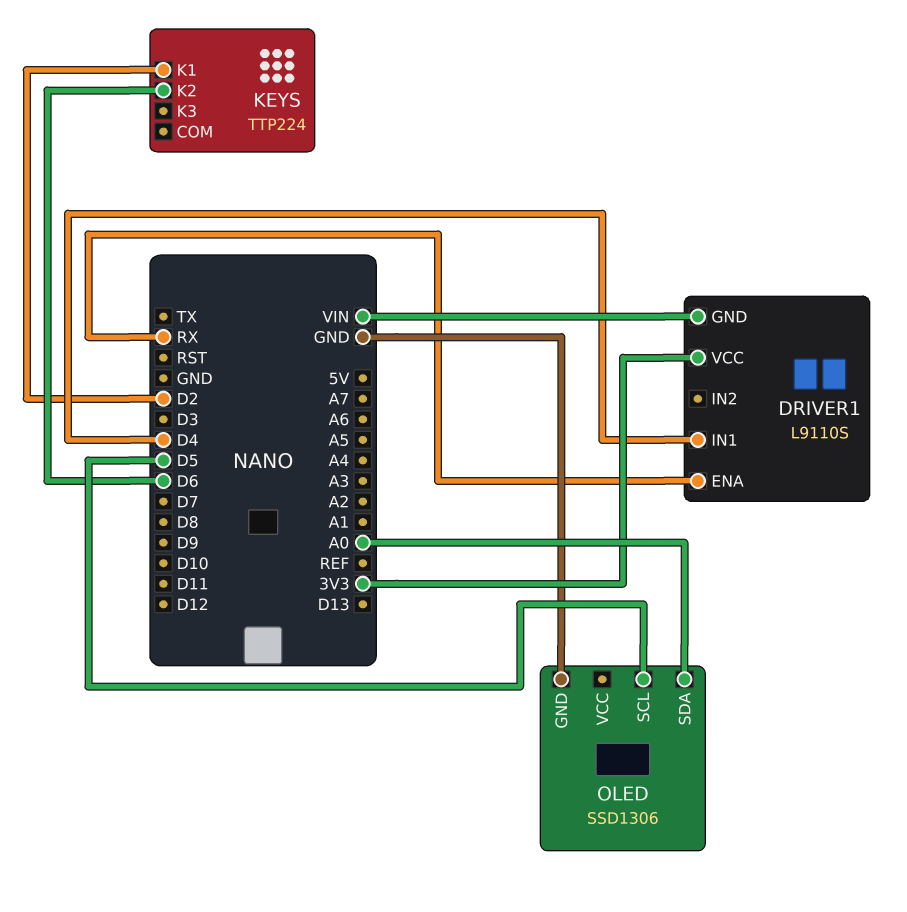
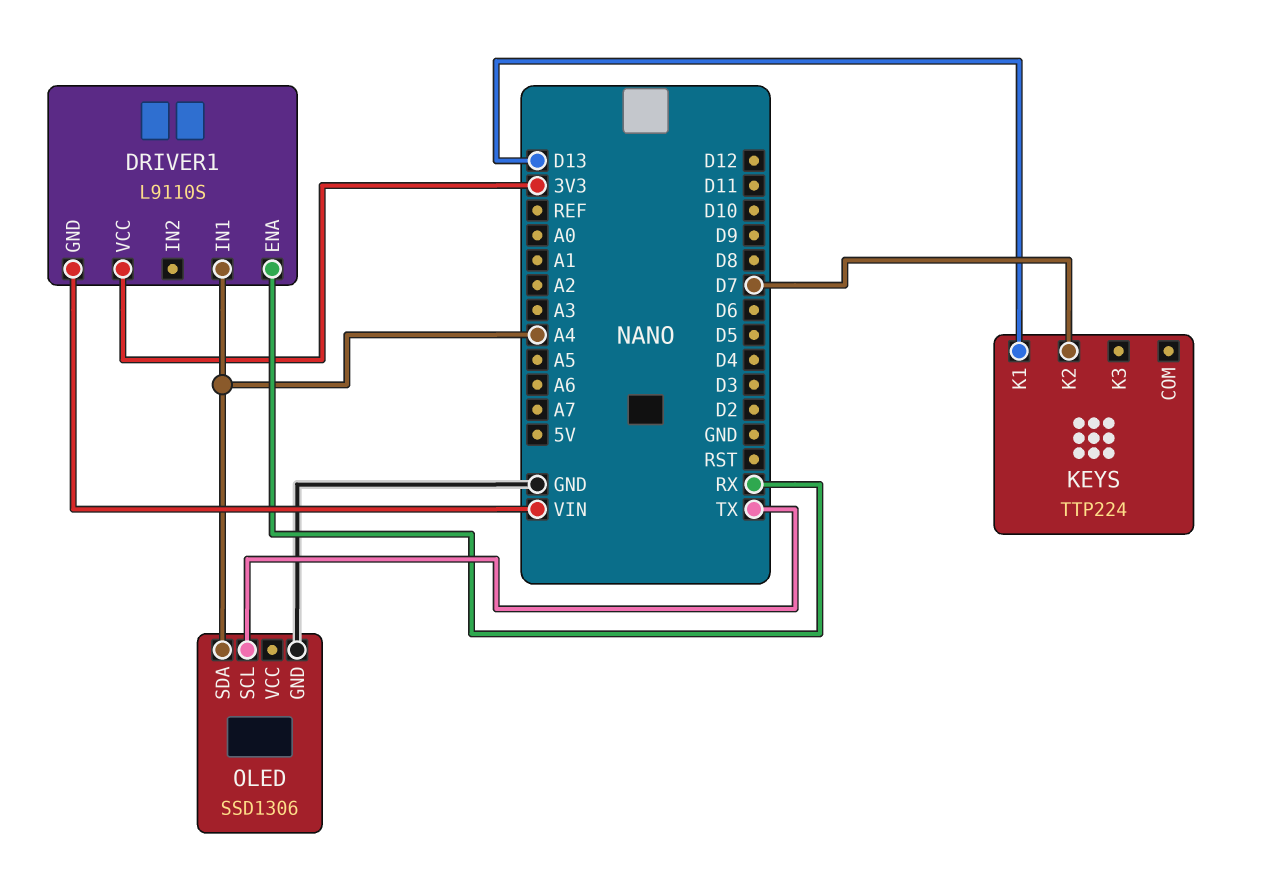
DRIVER1 pin IN1: D4 -> A4
KEYS pin K1: D2 -> D13
KEYS pin K2: D6 -> D7
OLED pin SCL: D5 -> TX
OLED pin SDA: A0 -> A4

